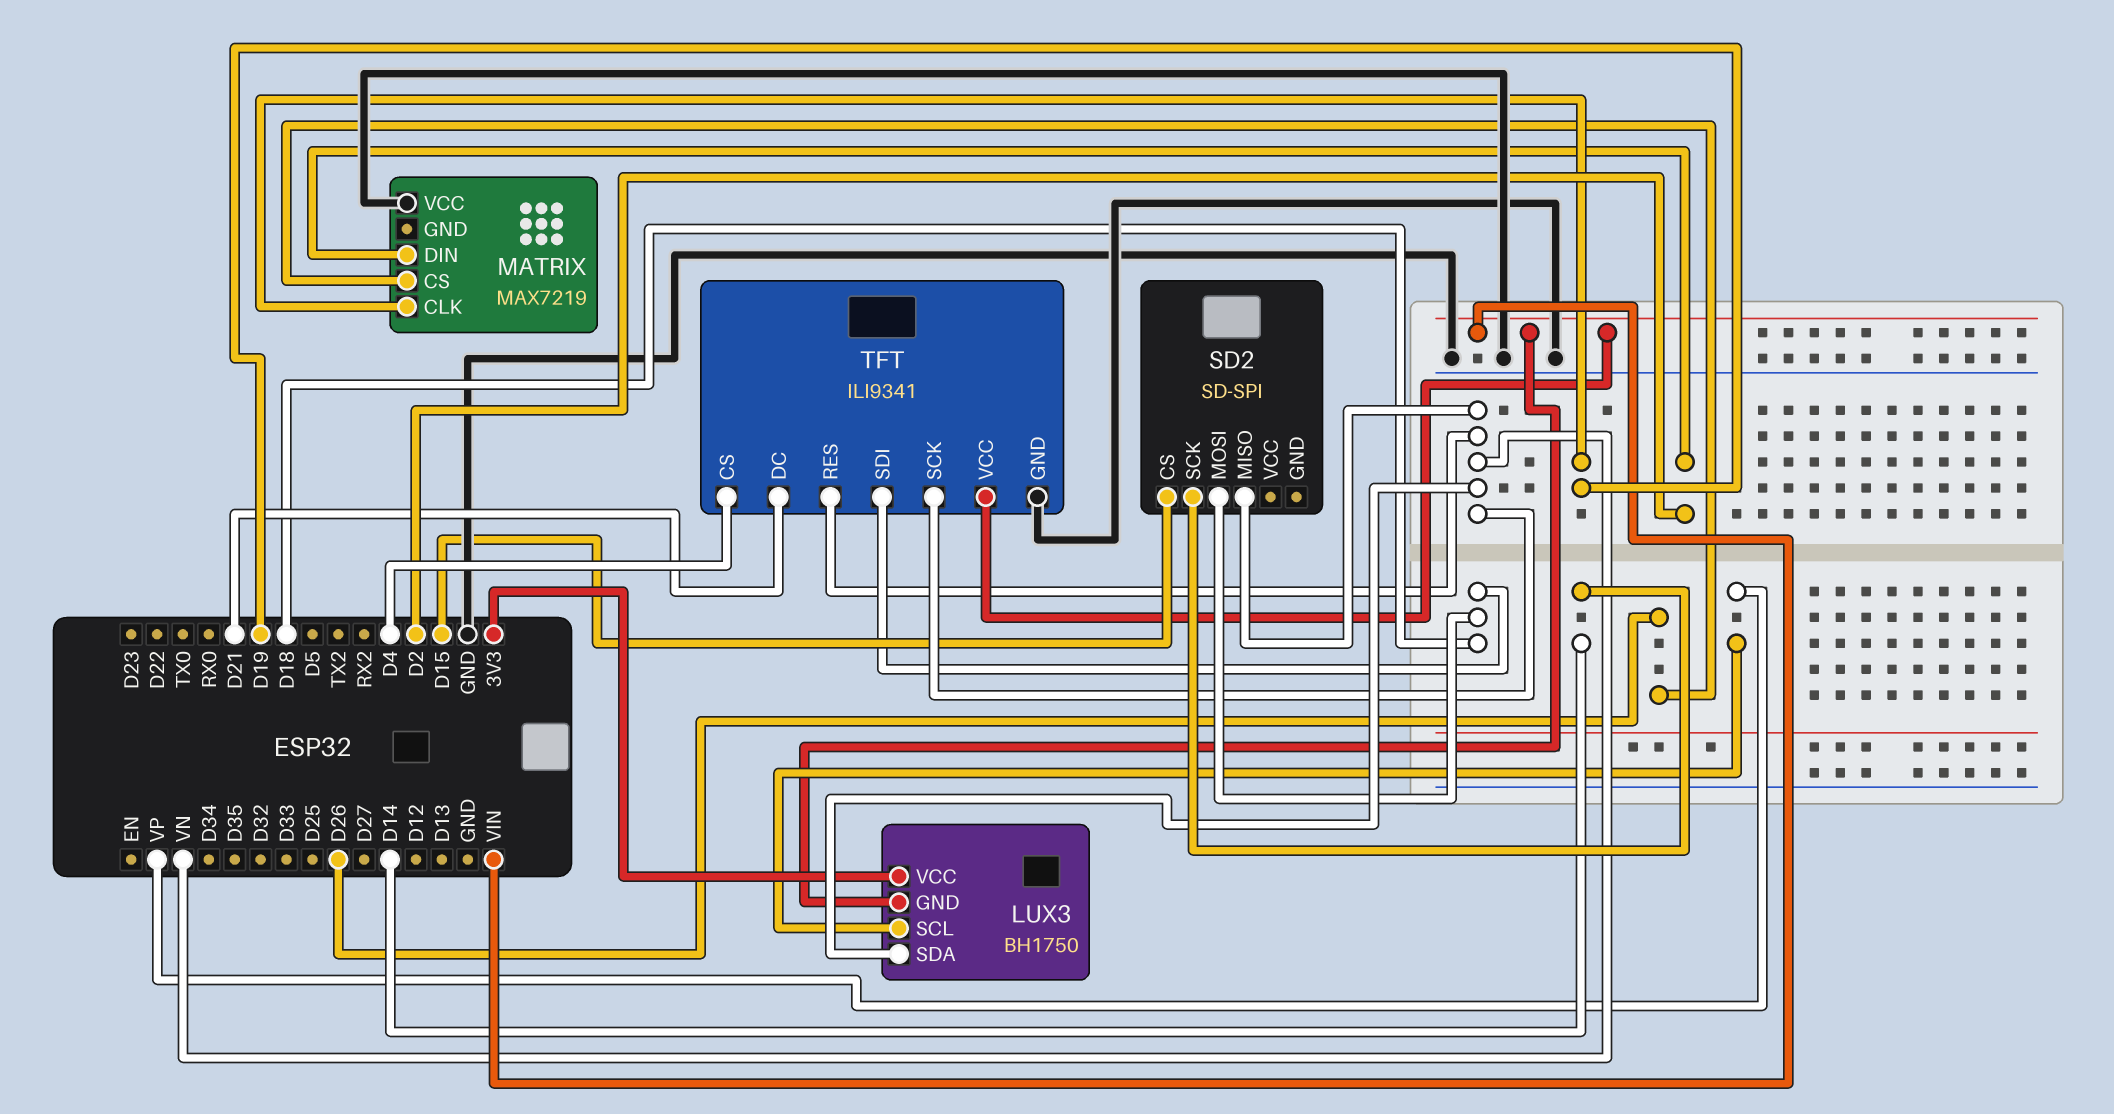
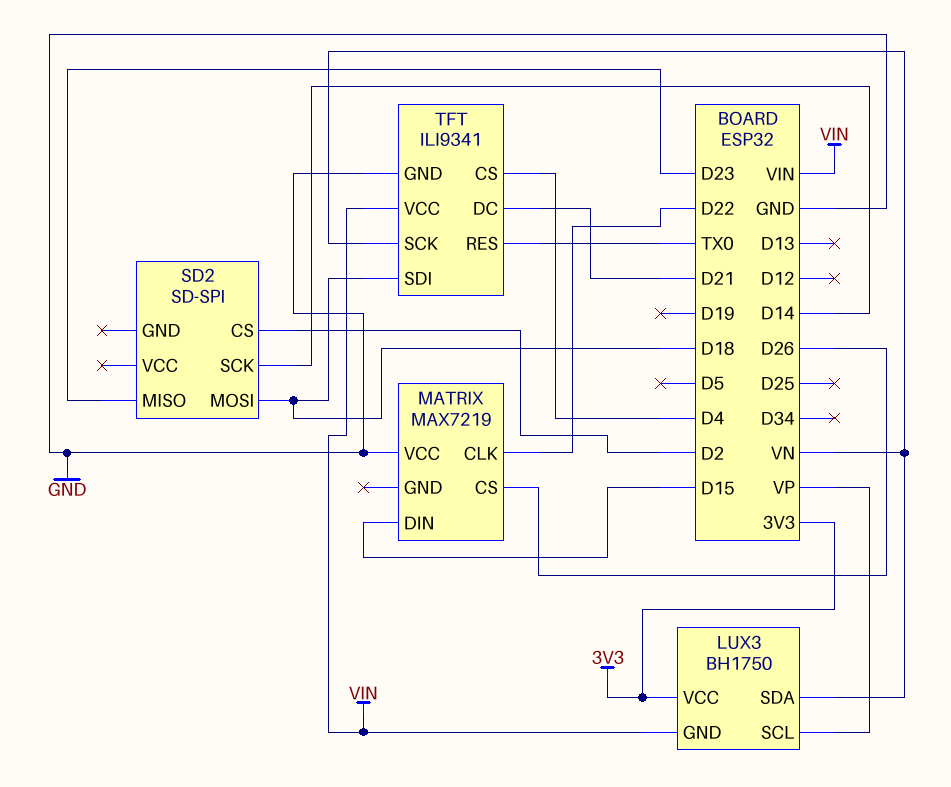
MATRIX pin CLK: D19 -> D22
MATRIX pin DIN: D2 -> D15
SD2 pin CS: D15 -> D2
SD2 pin MISO: VN -> D23
TFT pin RES: VN -> TX0

